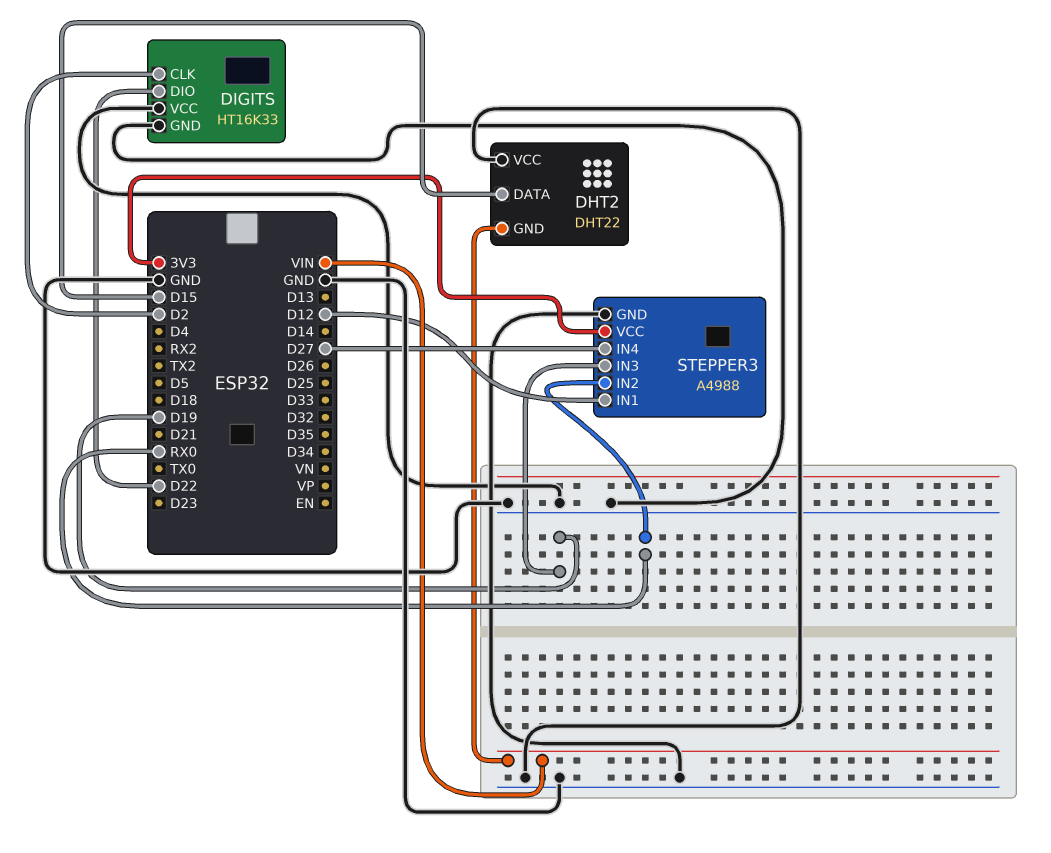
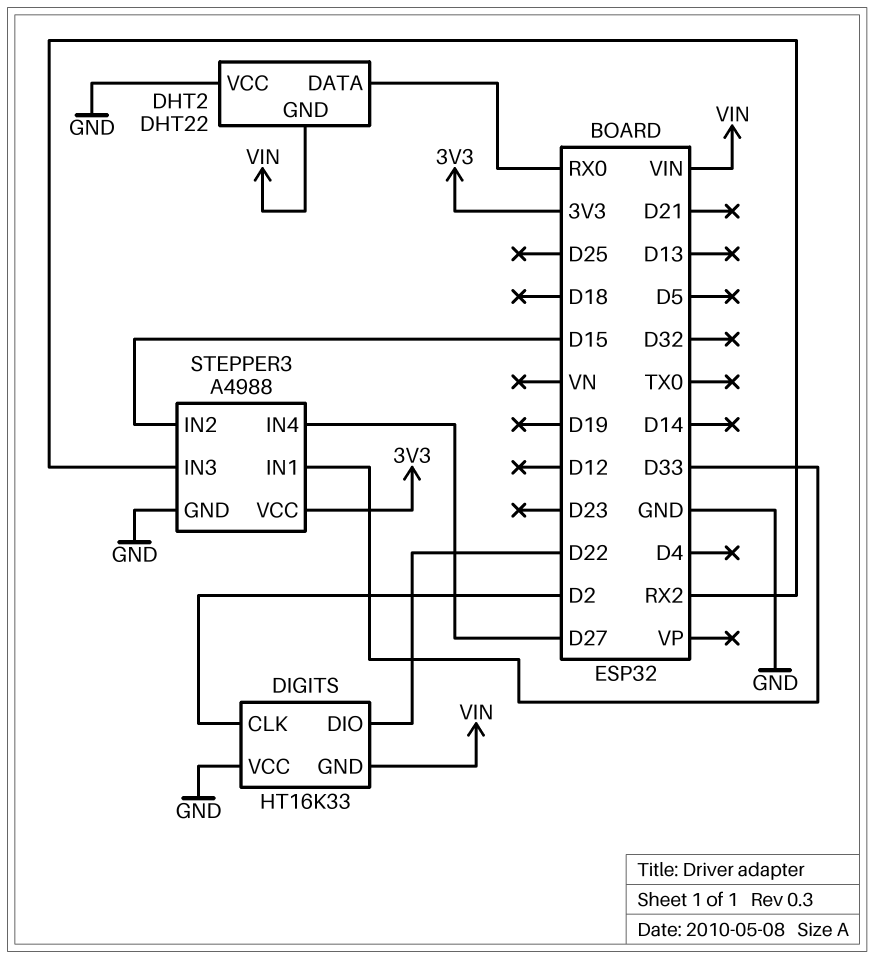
DHT2 pin DATA: D15 -> RX0
DIGITS pin GND: GND -> VIN
STEPPER3 pin IN1: D12 -> D33
STEPPER3 pin IN2: RX0 -> D15
STEPPER3 pin IN3: D19 -> RX2

